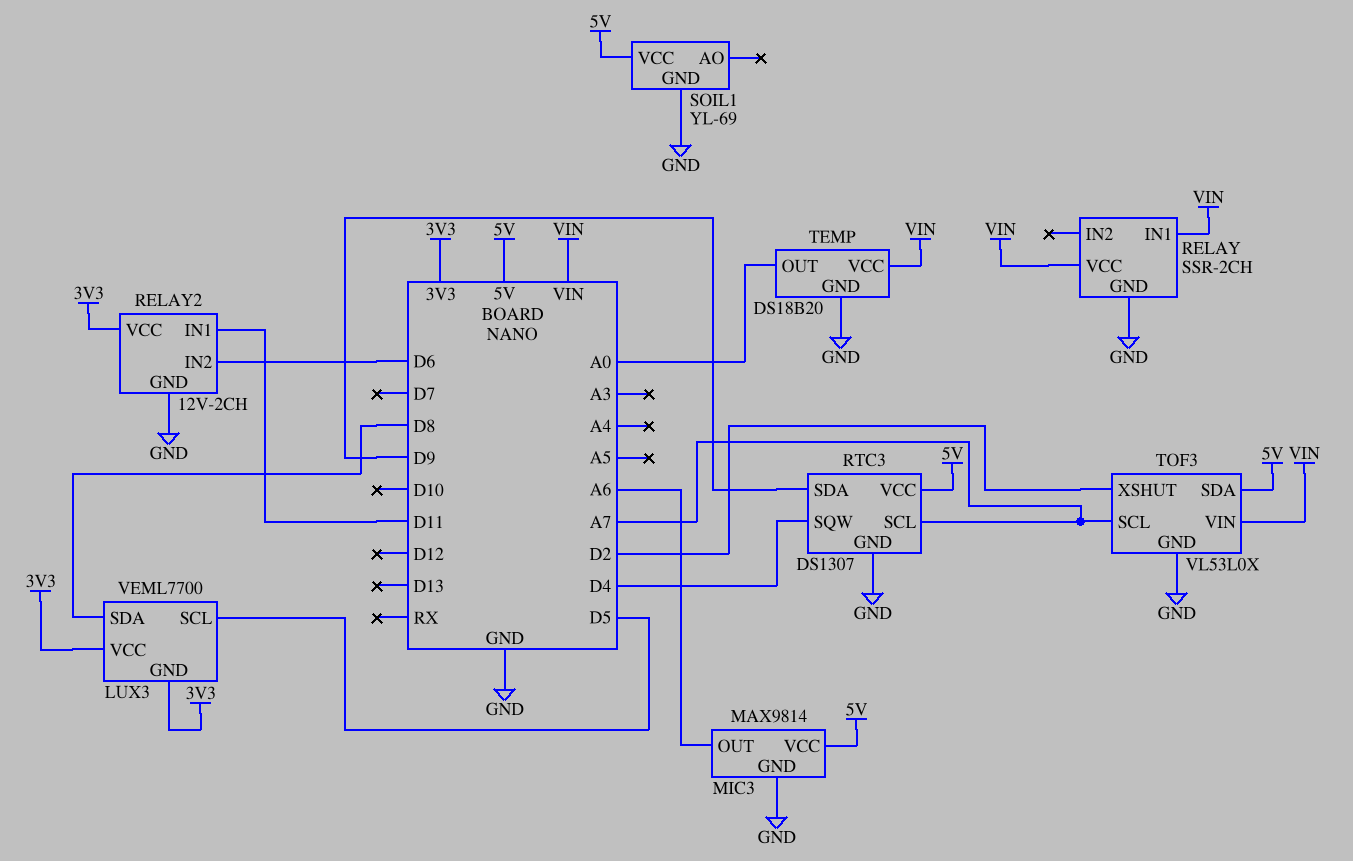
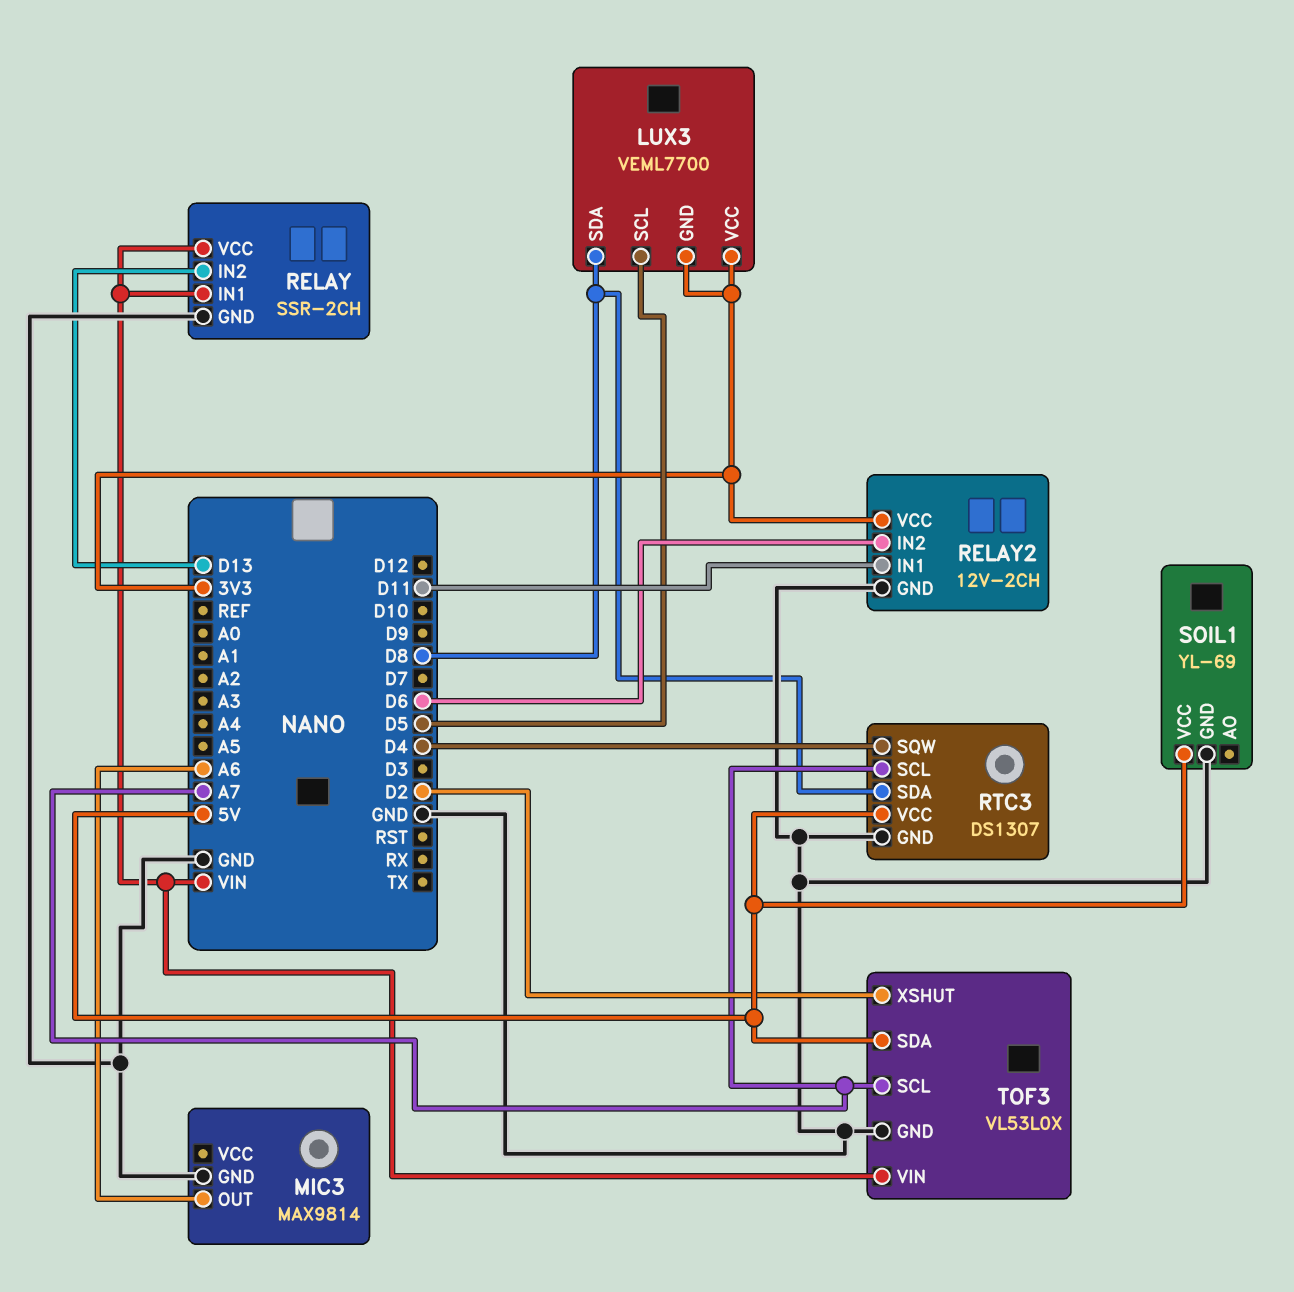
MIC3 pin VCC: 5V -> none
RELAY pin IN2: none -> D13
RTC3 pin SDA: D9 -> D8
TEMP: DS18B20 -> none
TEMP pin GND: GND -> none
TEMP pin OUT: A0 -> none
TEMP pin VCC: VIN -> none

